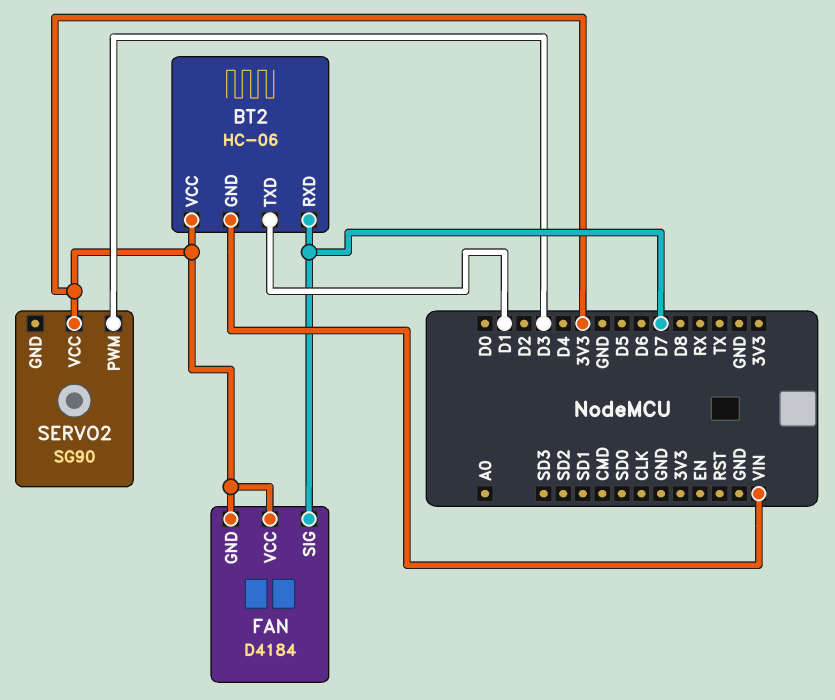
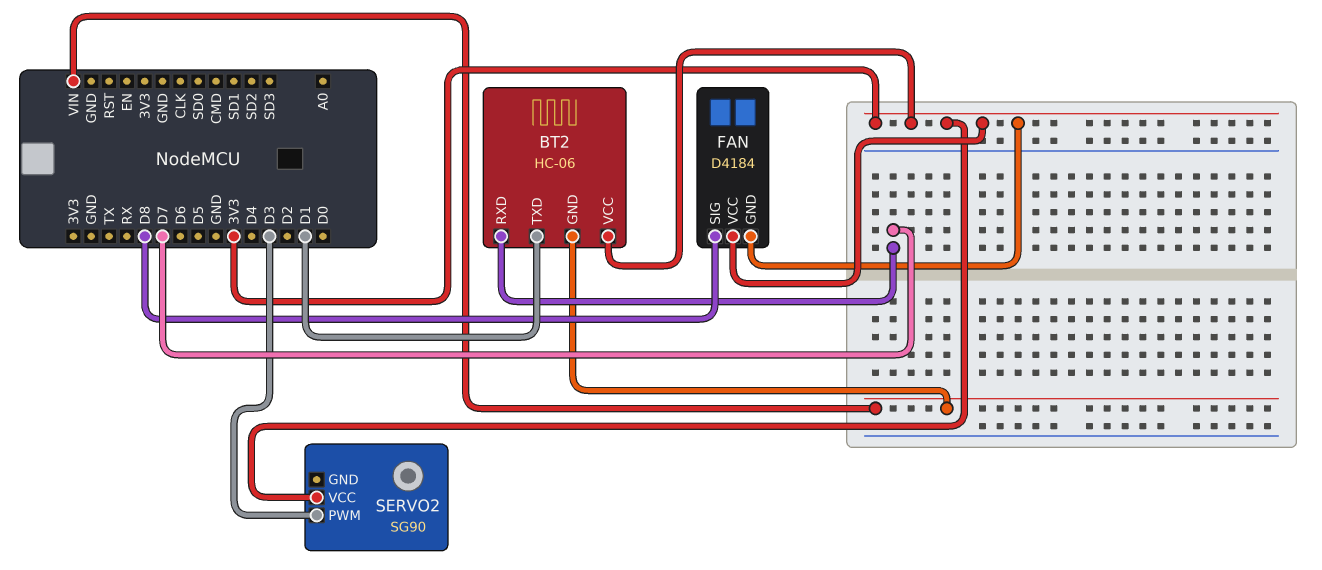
FAN pin SIG: D7 -> D8

